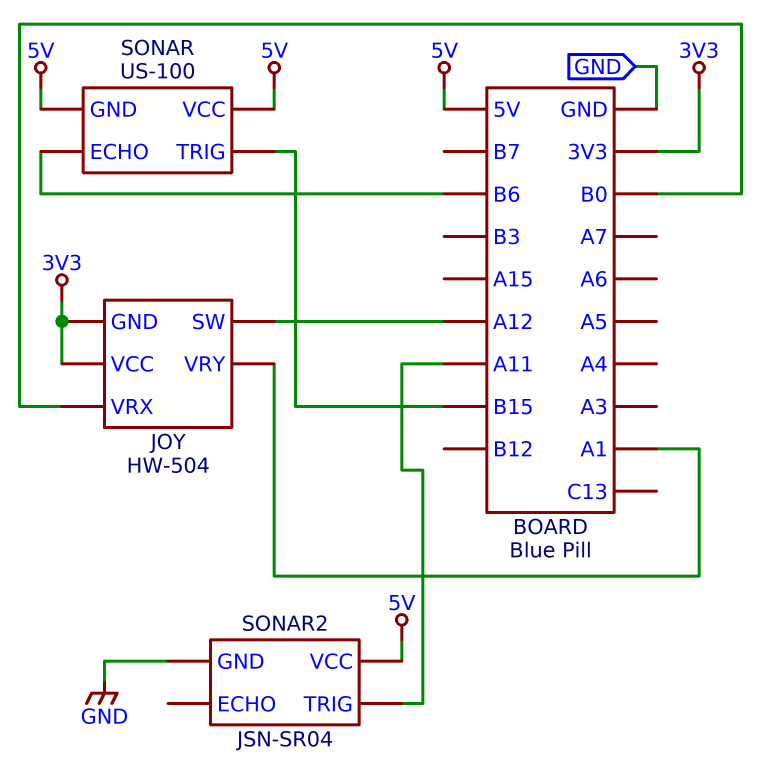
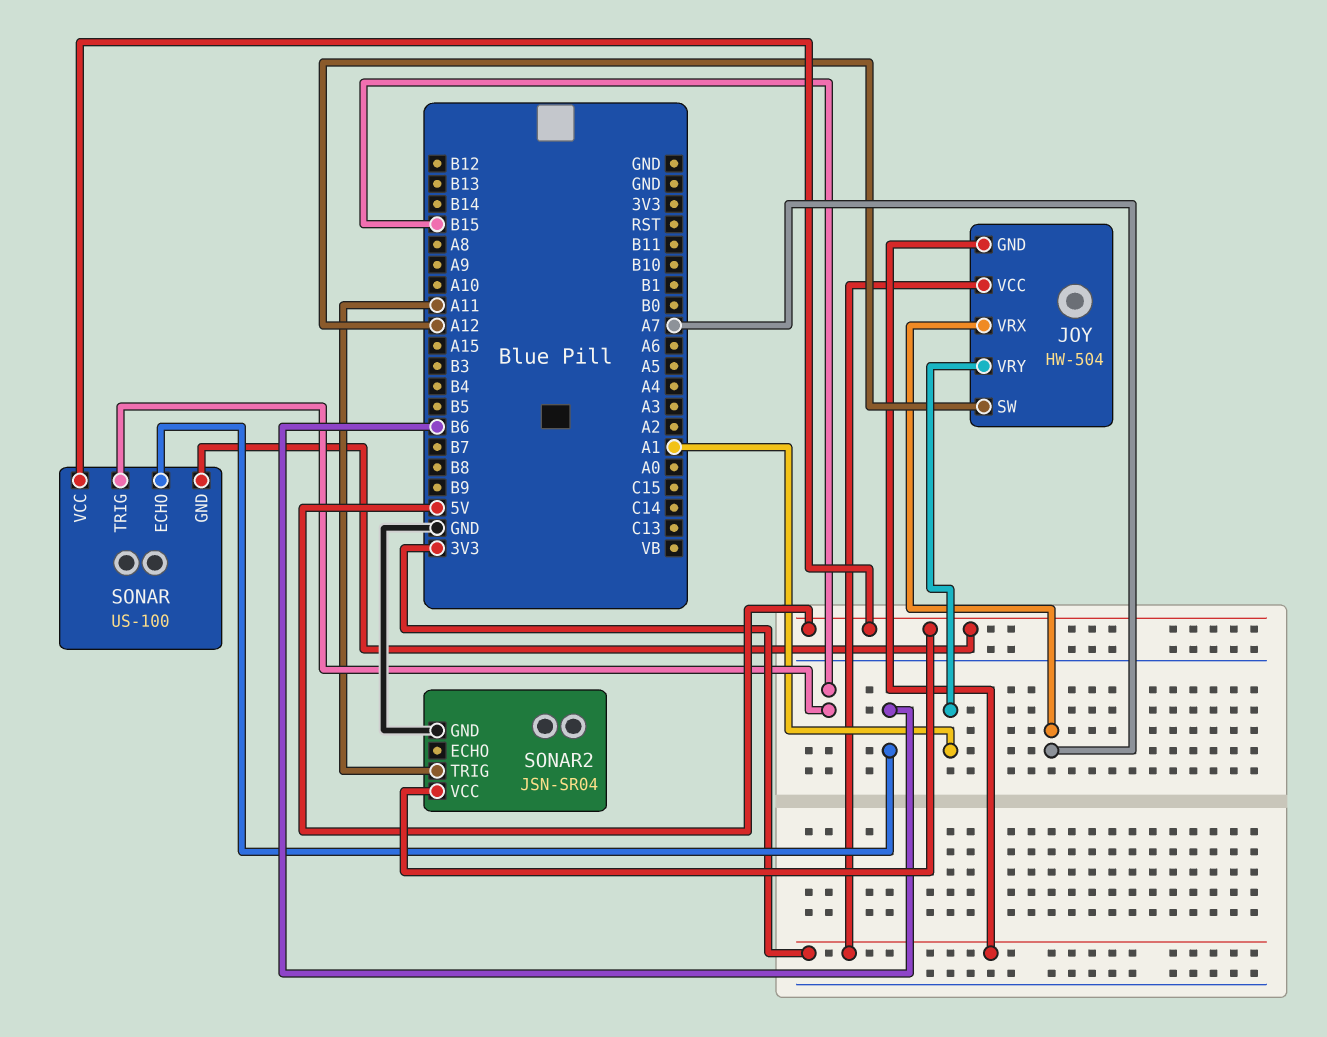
JOY pin VRX: B0 -> A7

